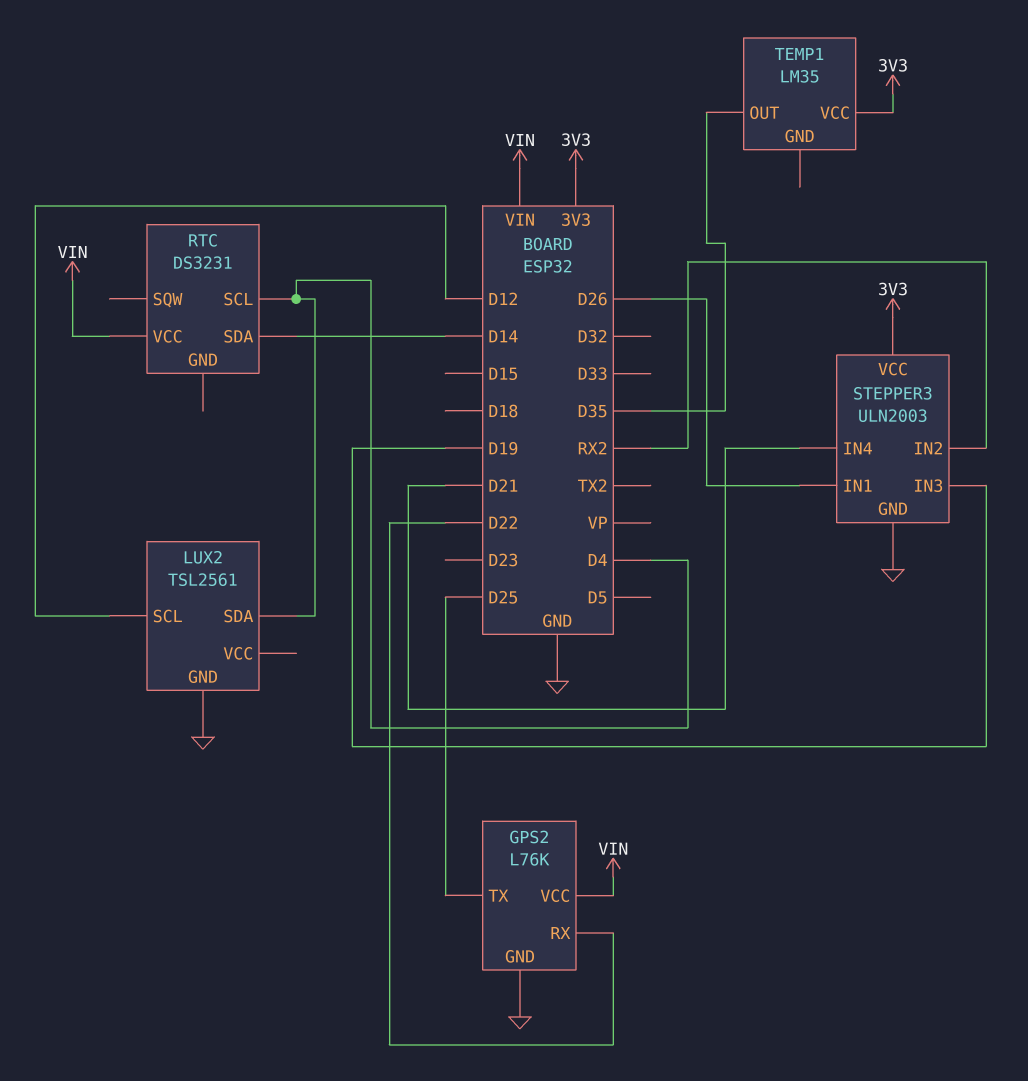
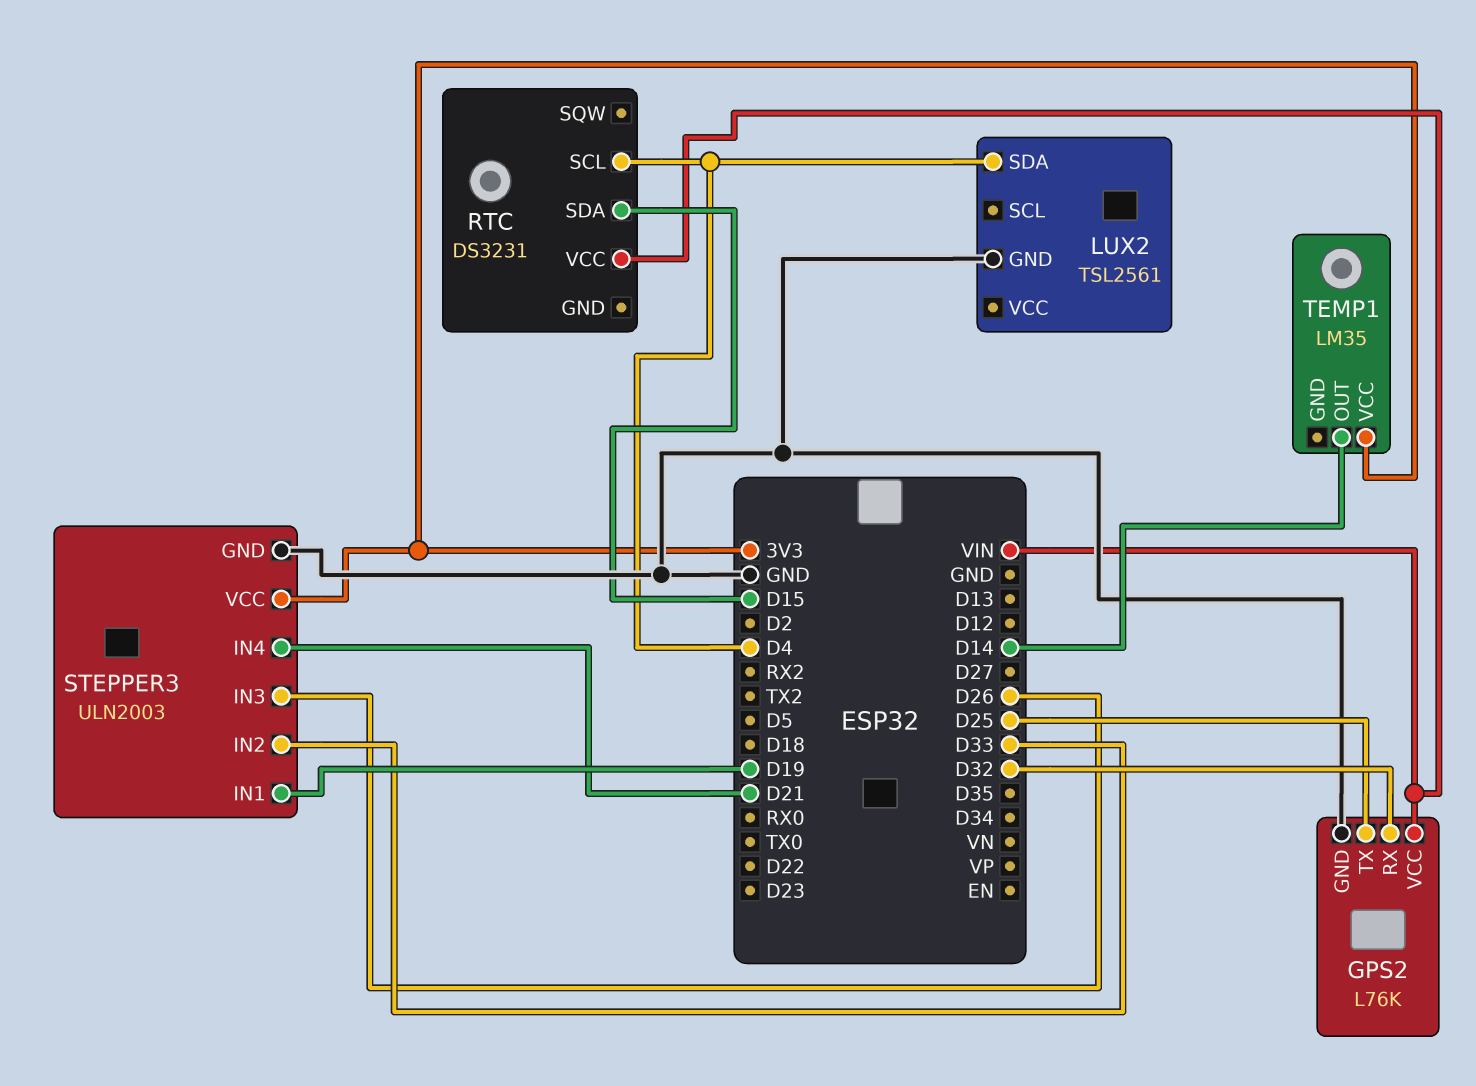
GPS2 pin RX: D22 -> D32
LUX2 pin SCL: D12 -> none
RTC pin SDA: D14 -> D15
STEPPER3 pin IN1: D26 -> D19
STEPPER3 pin IN2: RX2 -> D33
STEPPER3 pin IN3: D19 -> D26
TEMP1 pin OUT: D35 -> D14

